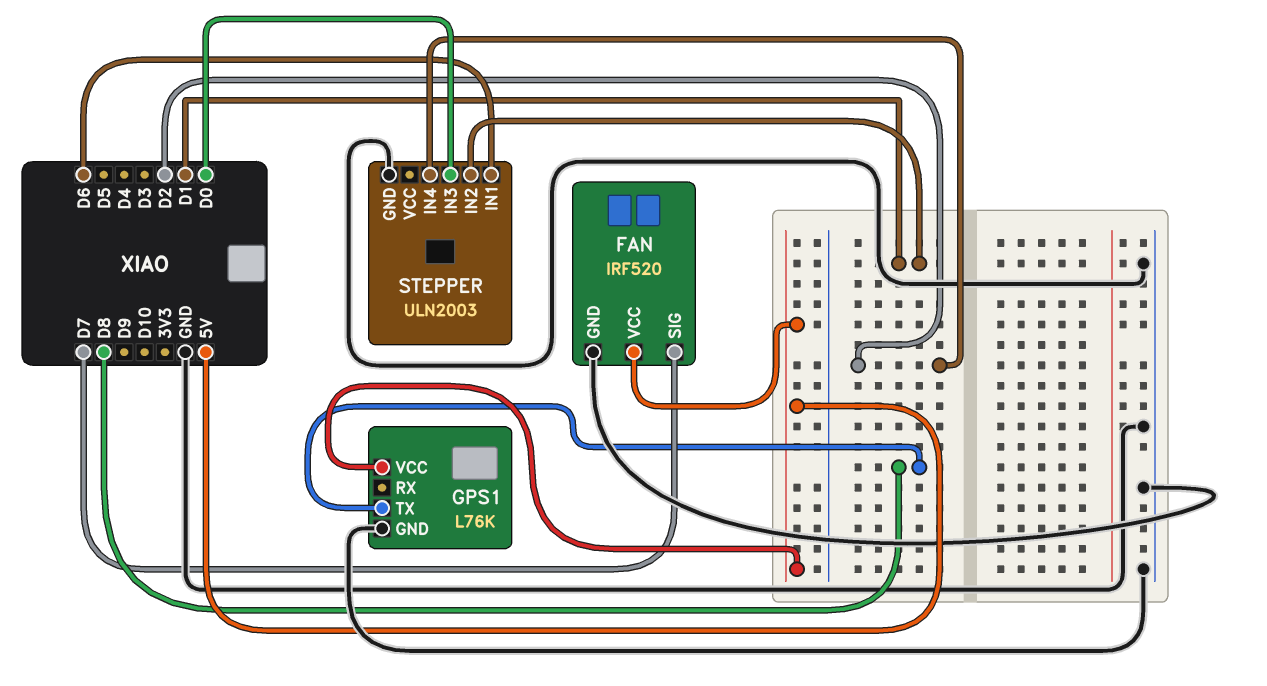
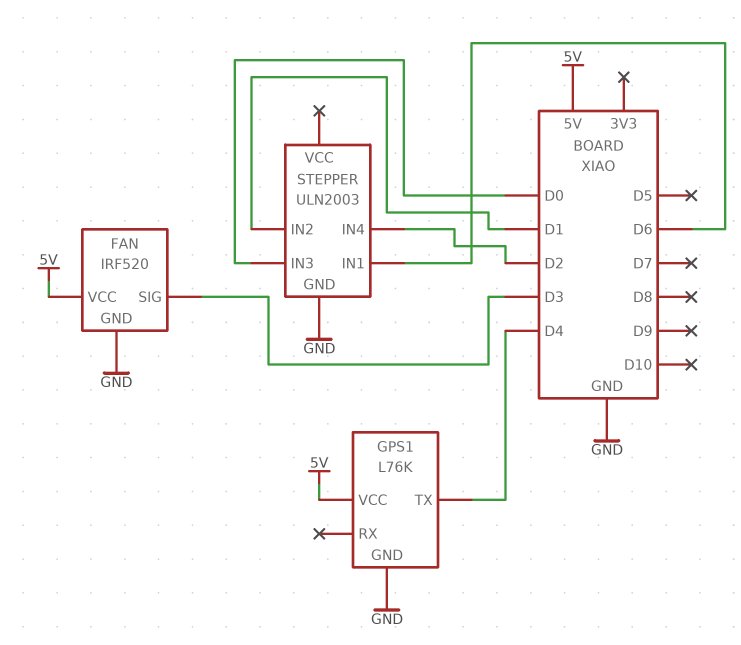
FAN pin SIG: D7 -> D3
GPS1 pin TX: D8 -> D4

